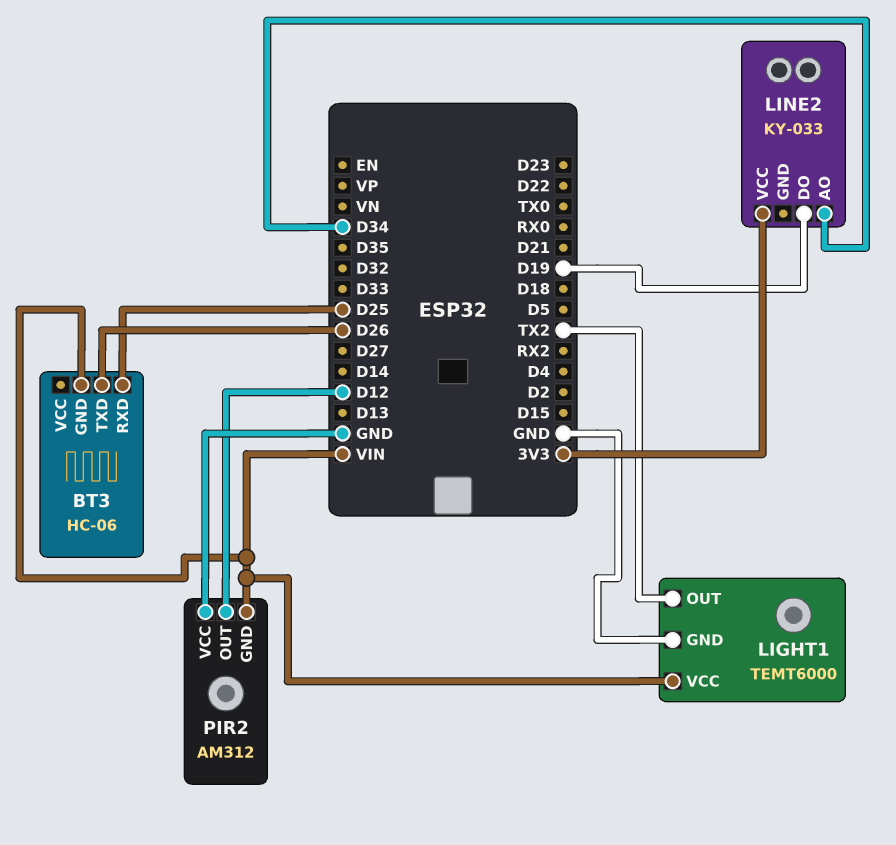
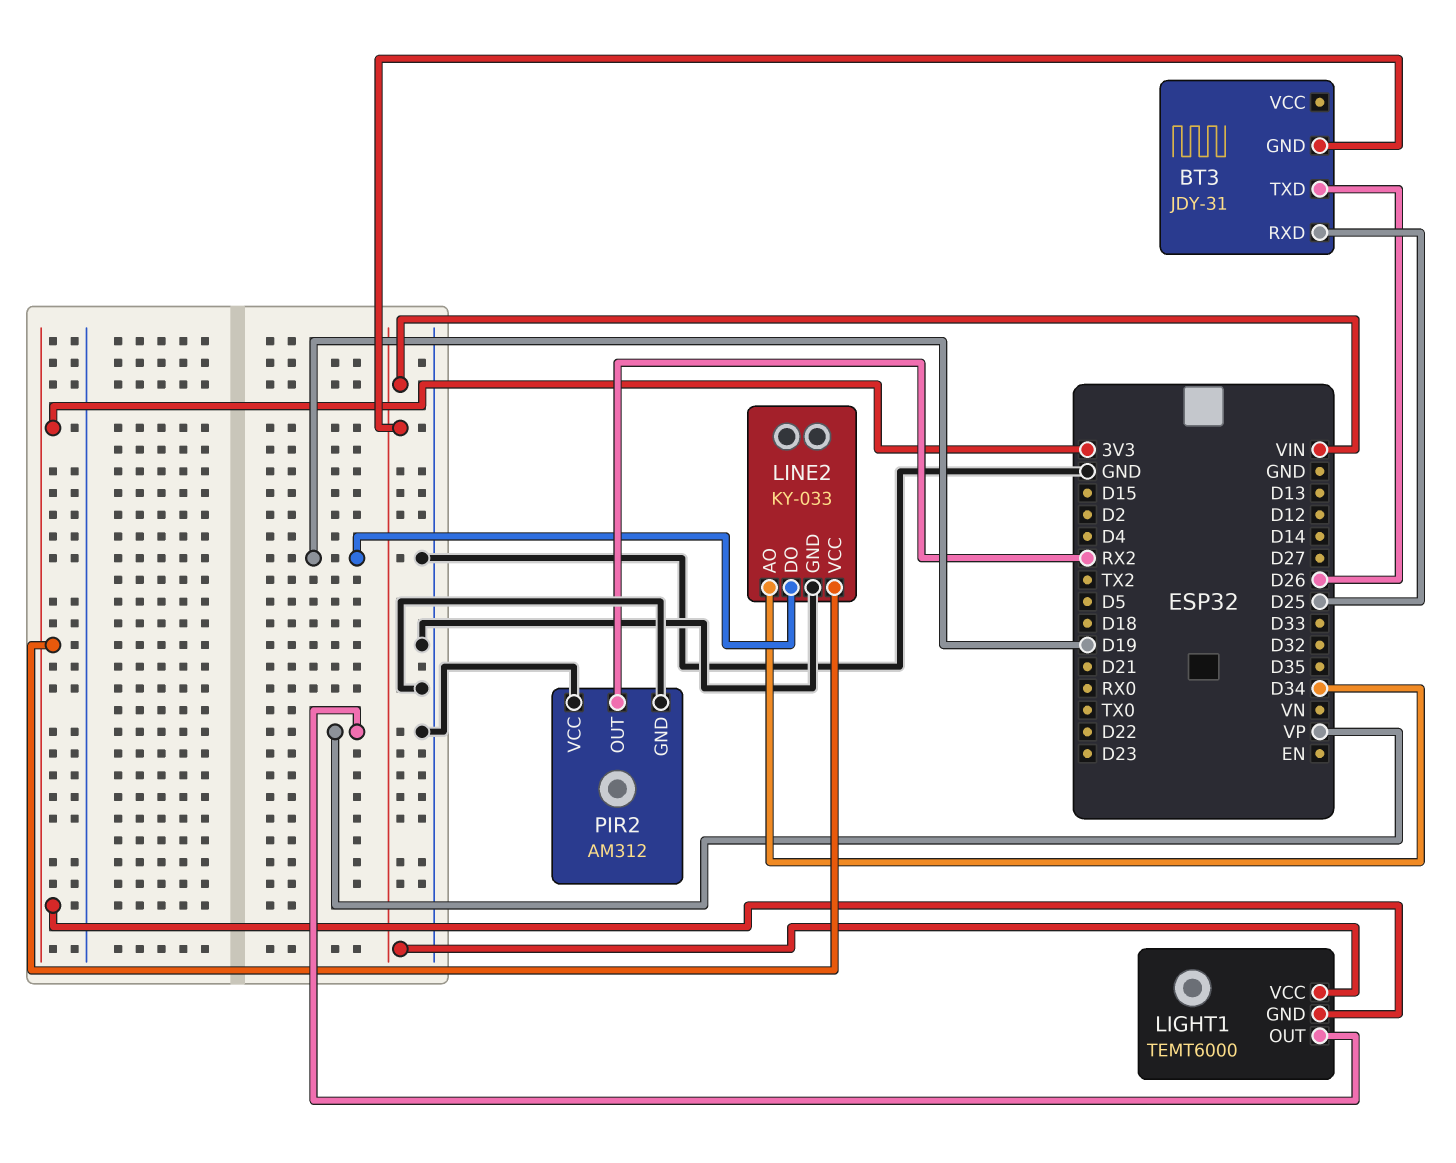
BT3: HC-06 -> JDY-31
LIGHT1 pin GND: GND -> 3V3
LIGHT1 pin OUT: TX2 -> VP
LINE2 pin GND: none -> GND
PIR2 pin GND: VIN -> GND
PIR2 pin OUT: D12 -> RX2

